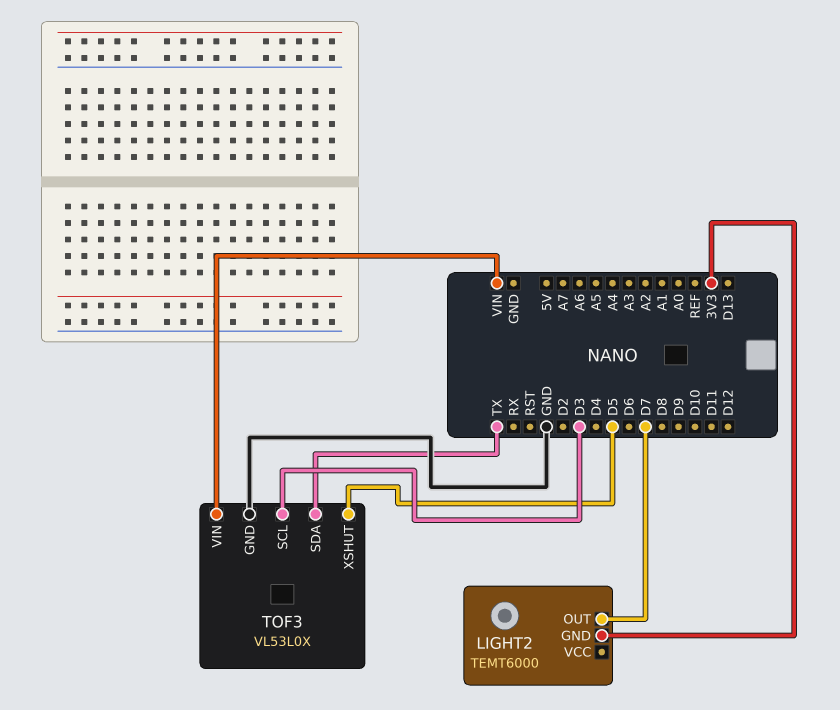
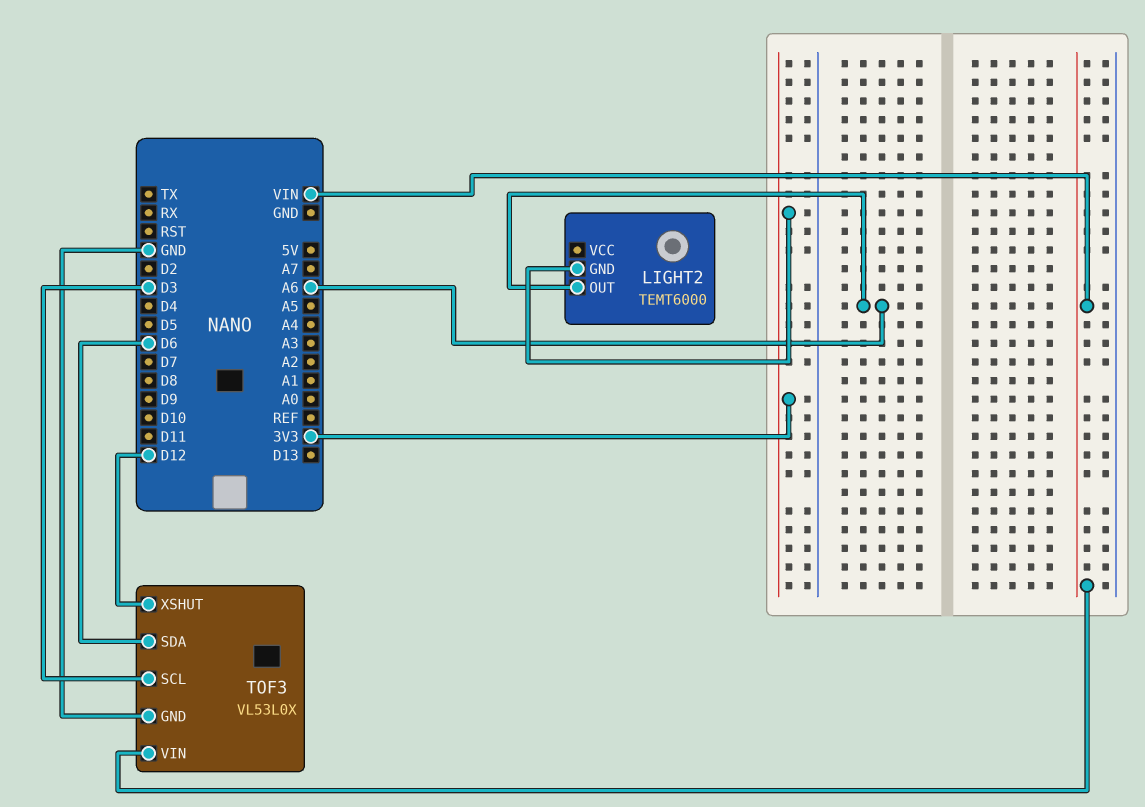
LIGHT2 pin OUT: D7 -> A6
TOF3 pin SDA: TX -> D6
TOF3 pin XSHUT: D5 -> D12

